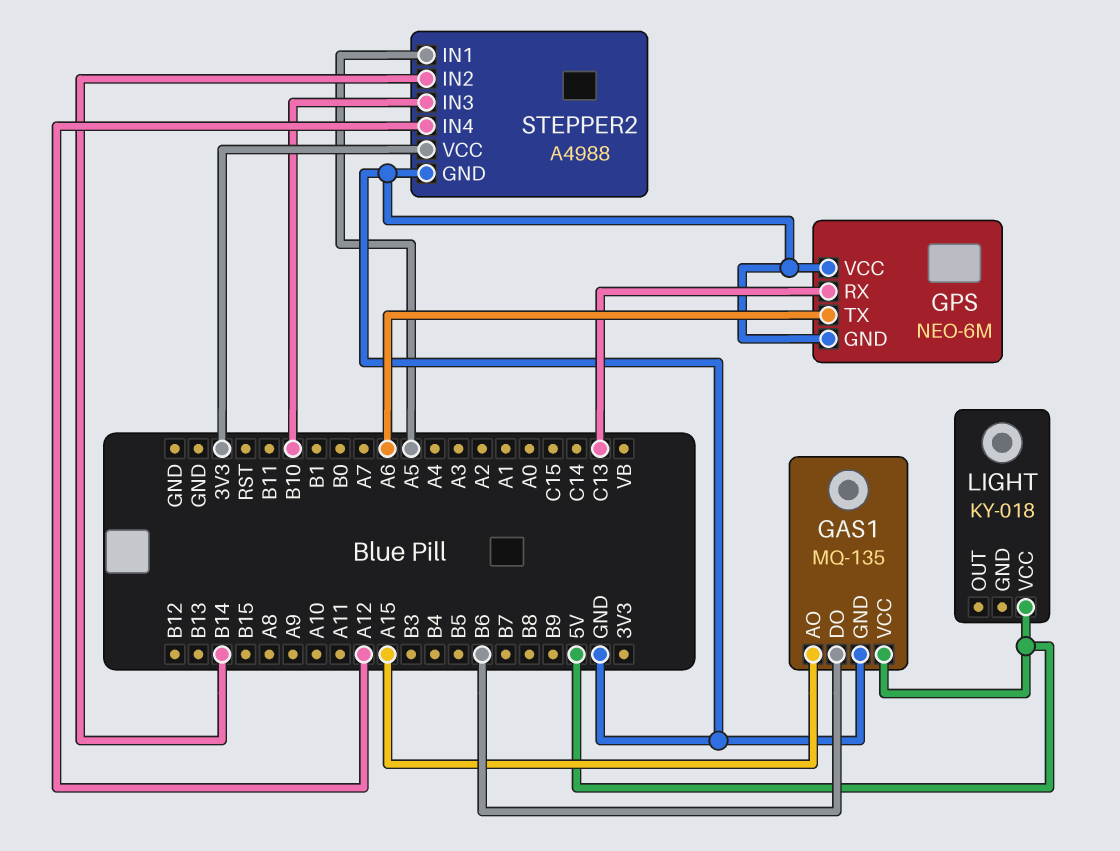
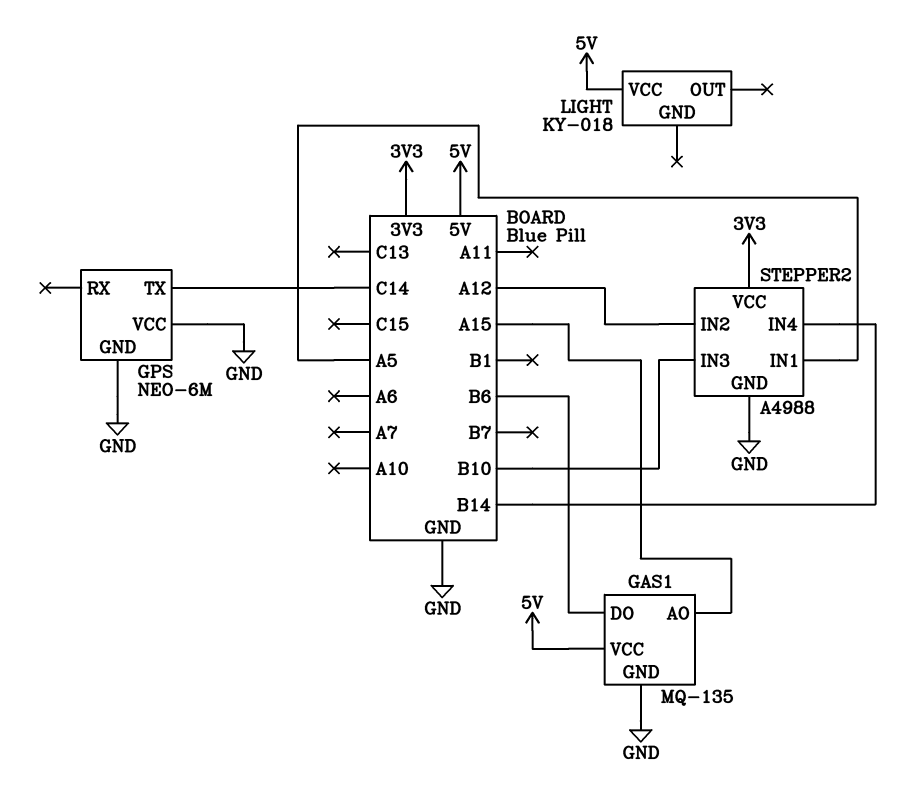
GPS pin RX: C13 -> none
GPS pin TX: A6 -> C14
STEPPER2 pin IN2: B14 -> A12
STEPPER2 pin IN4: A12 -> B14

